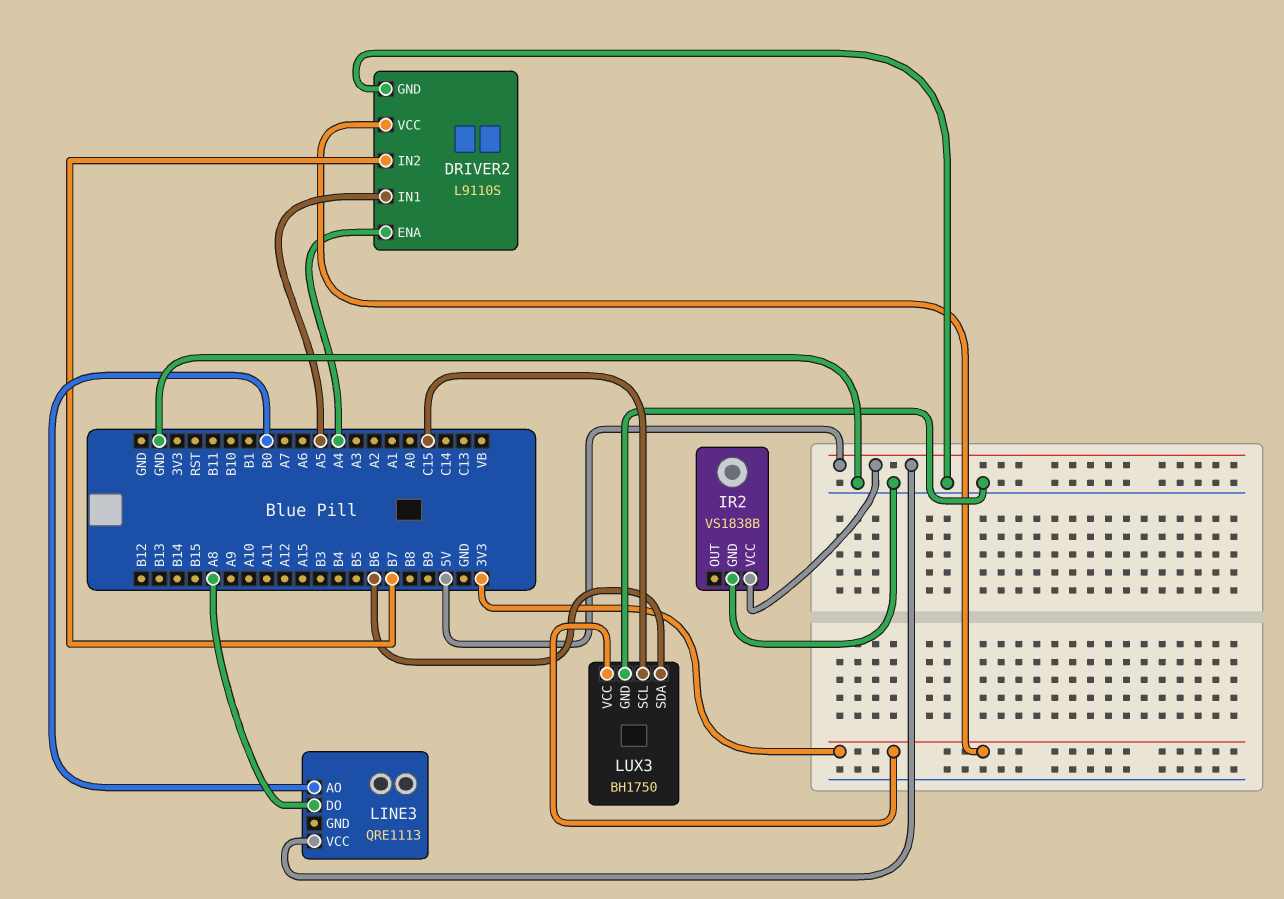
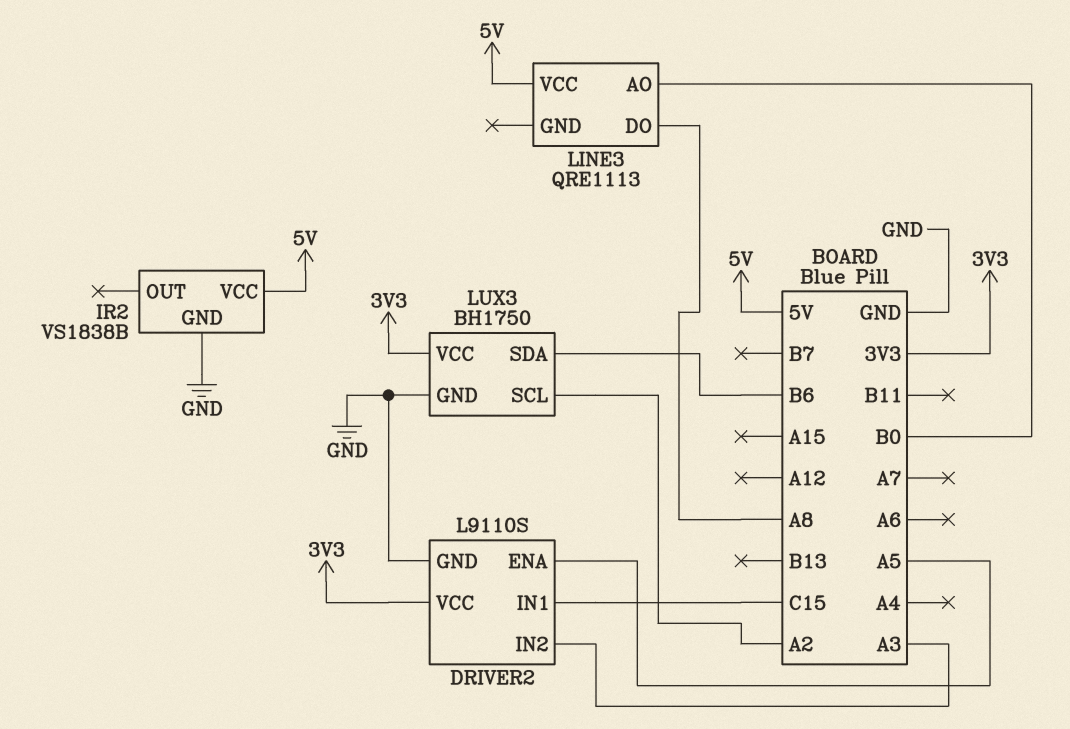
DRIVER2 pin ENA: A4 -> A5
DRIVER2 pin IN1: A5 -> C15
DRIVER2 pin IN2: B7 -> A3
LUX3 pin SCL: C15 -> A2

